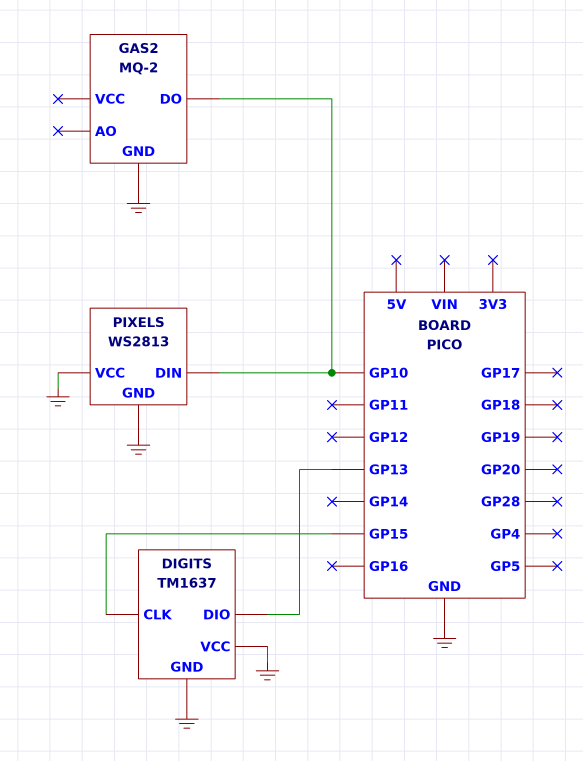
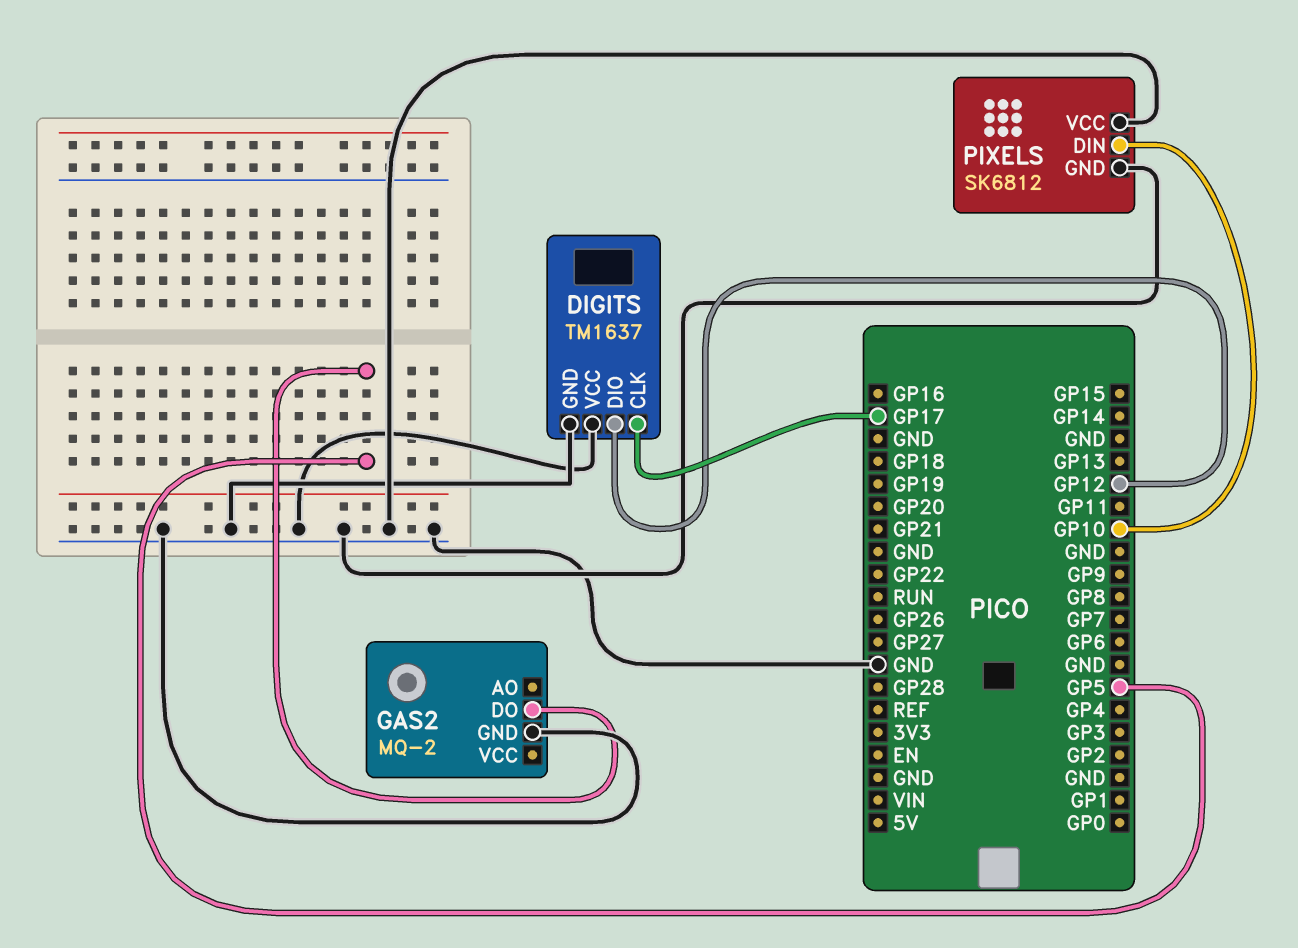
DIGITS pin CLK: GP15 -> GP17
DIGITS pin DIO: GP13 -> GP12
GAS2 pin DO: GP10 -> GP5
PIXELS: WS2813 -> SK6812

